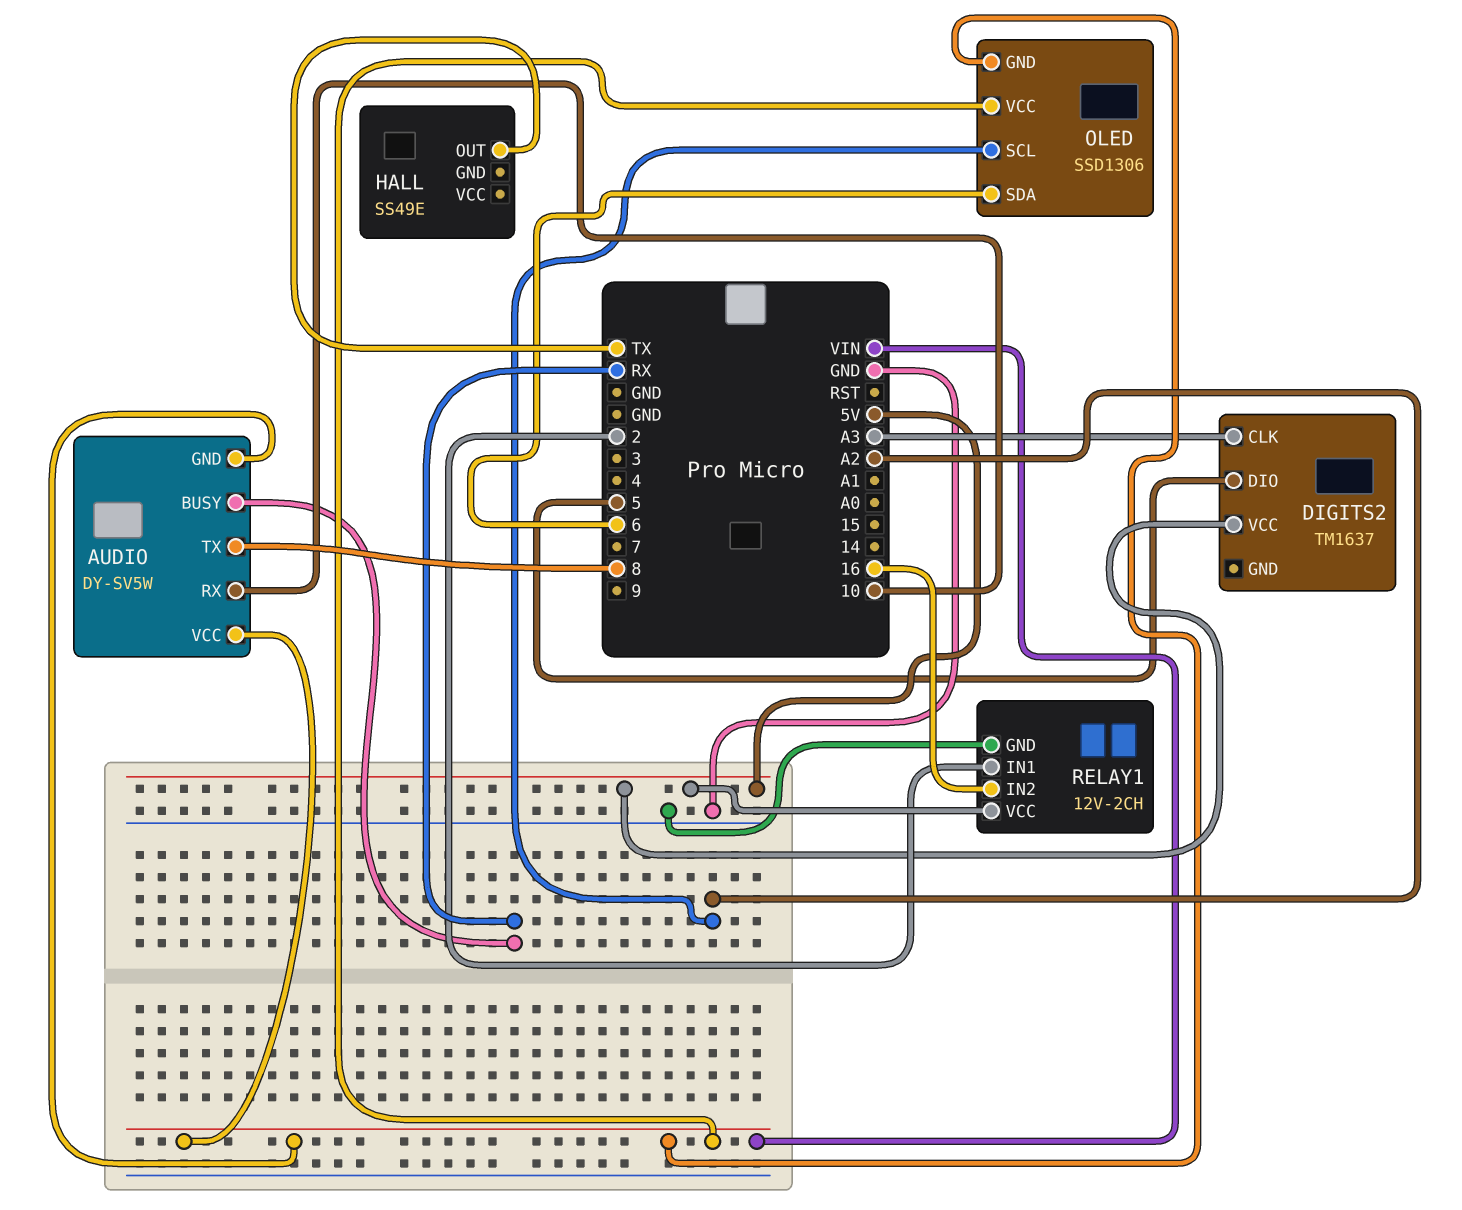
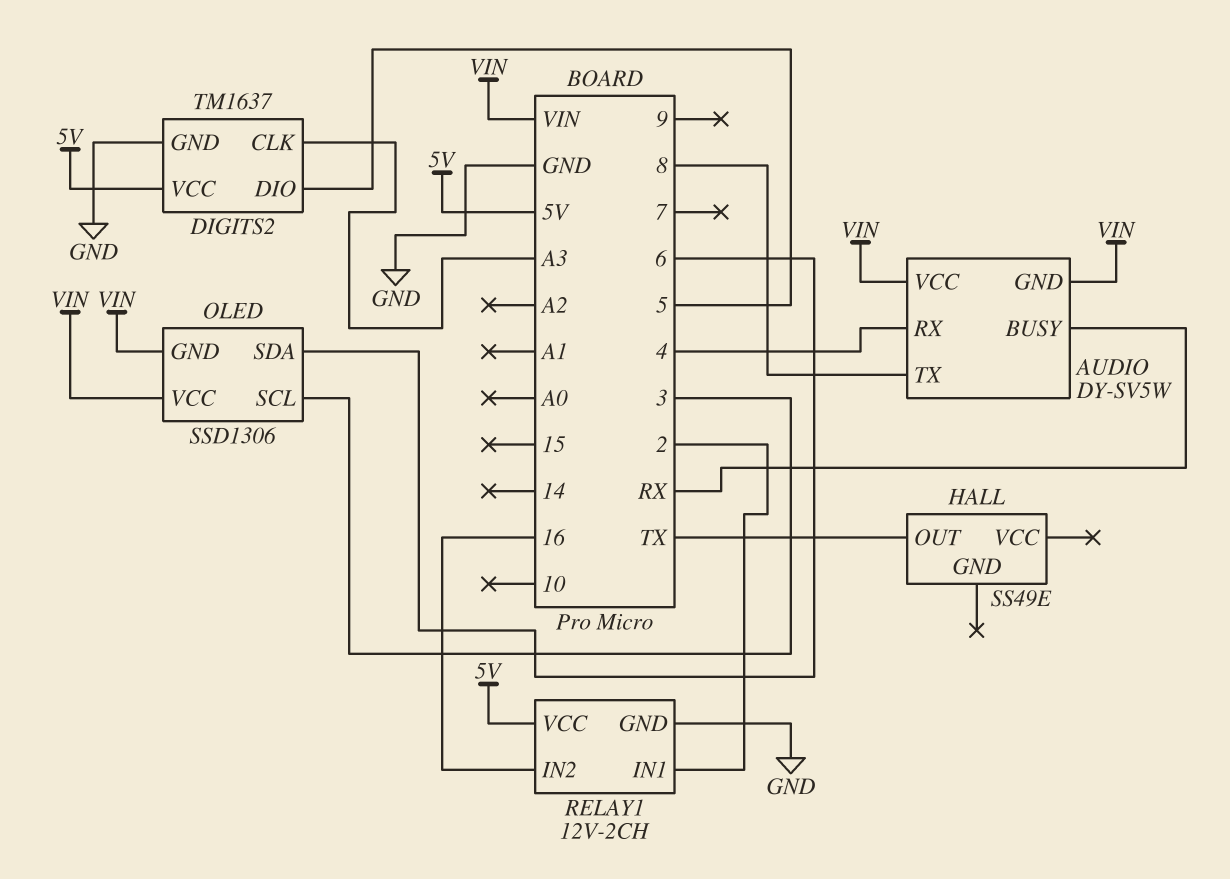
AUDIO pin RX: 10 -> 4
DIGITS2 pin GND: none -> GND
OLED pin SCL: A2 -> 3

